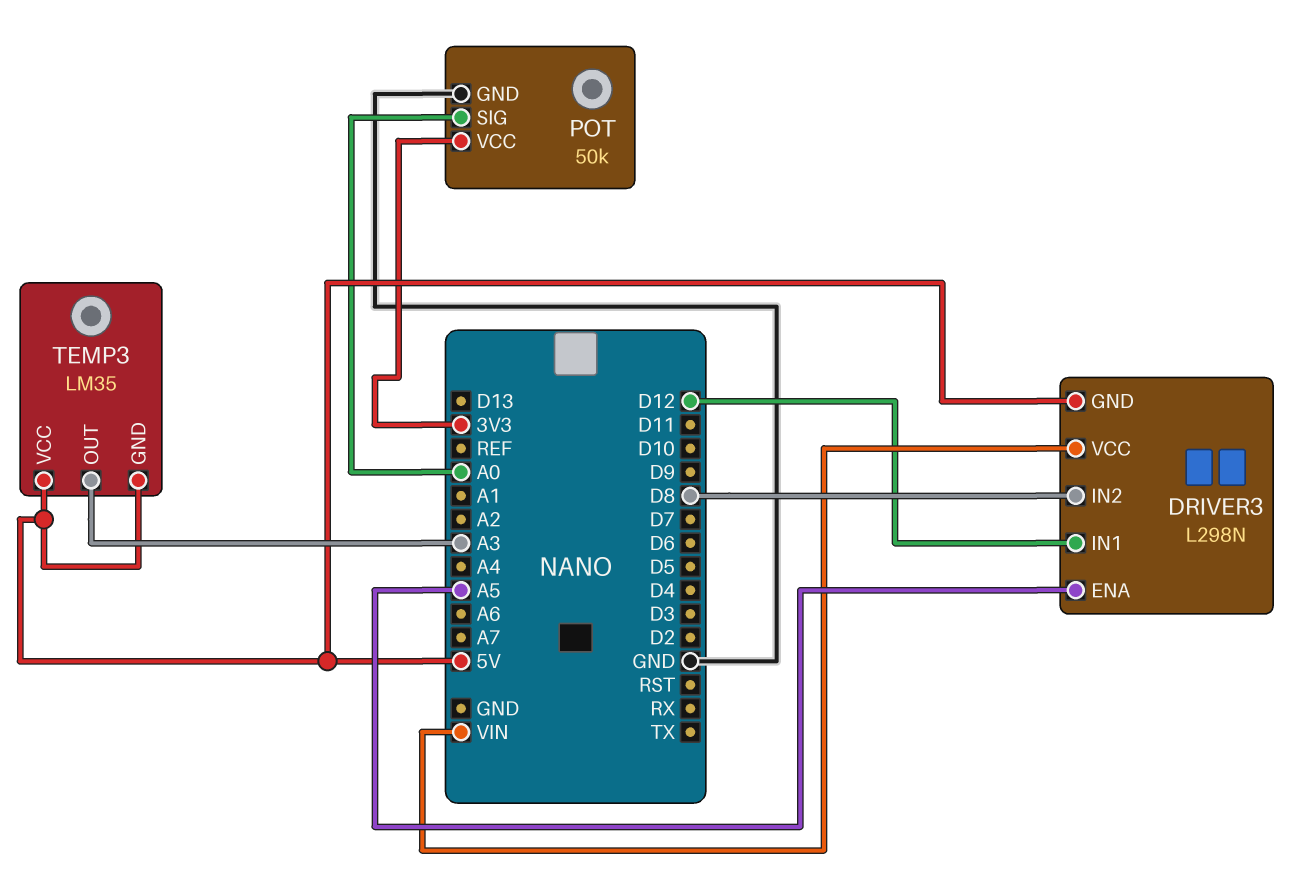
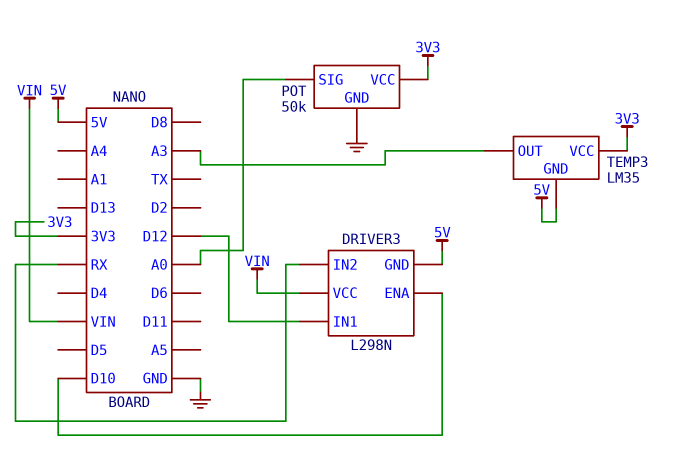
DRIVER3 pin ENA: A5 -> D10
DRIVER3 pin IN2: D8 -> RX
TEMP3 pin VCC: 5V -> 3V3

